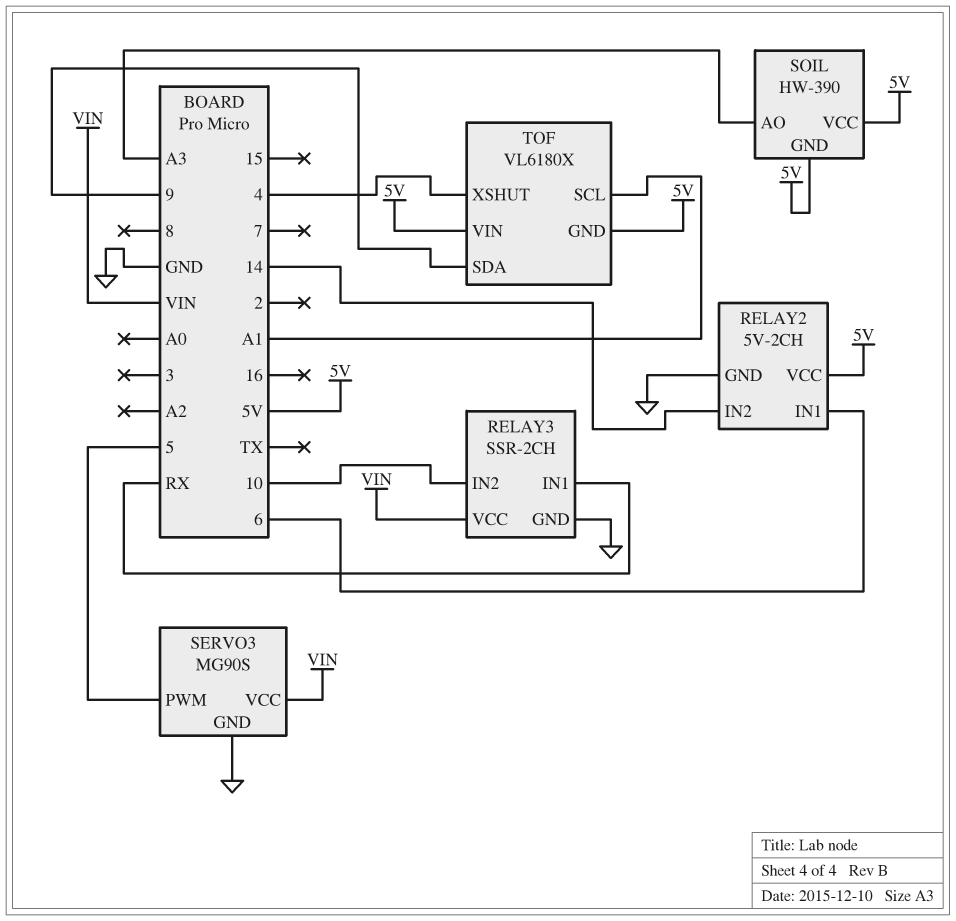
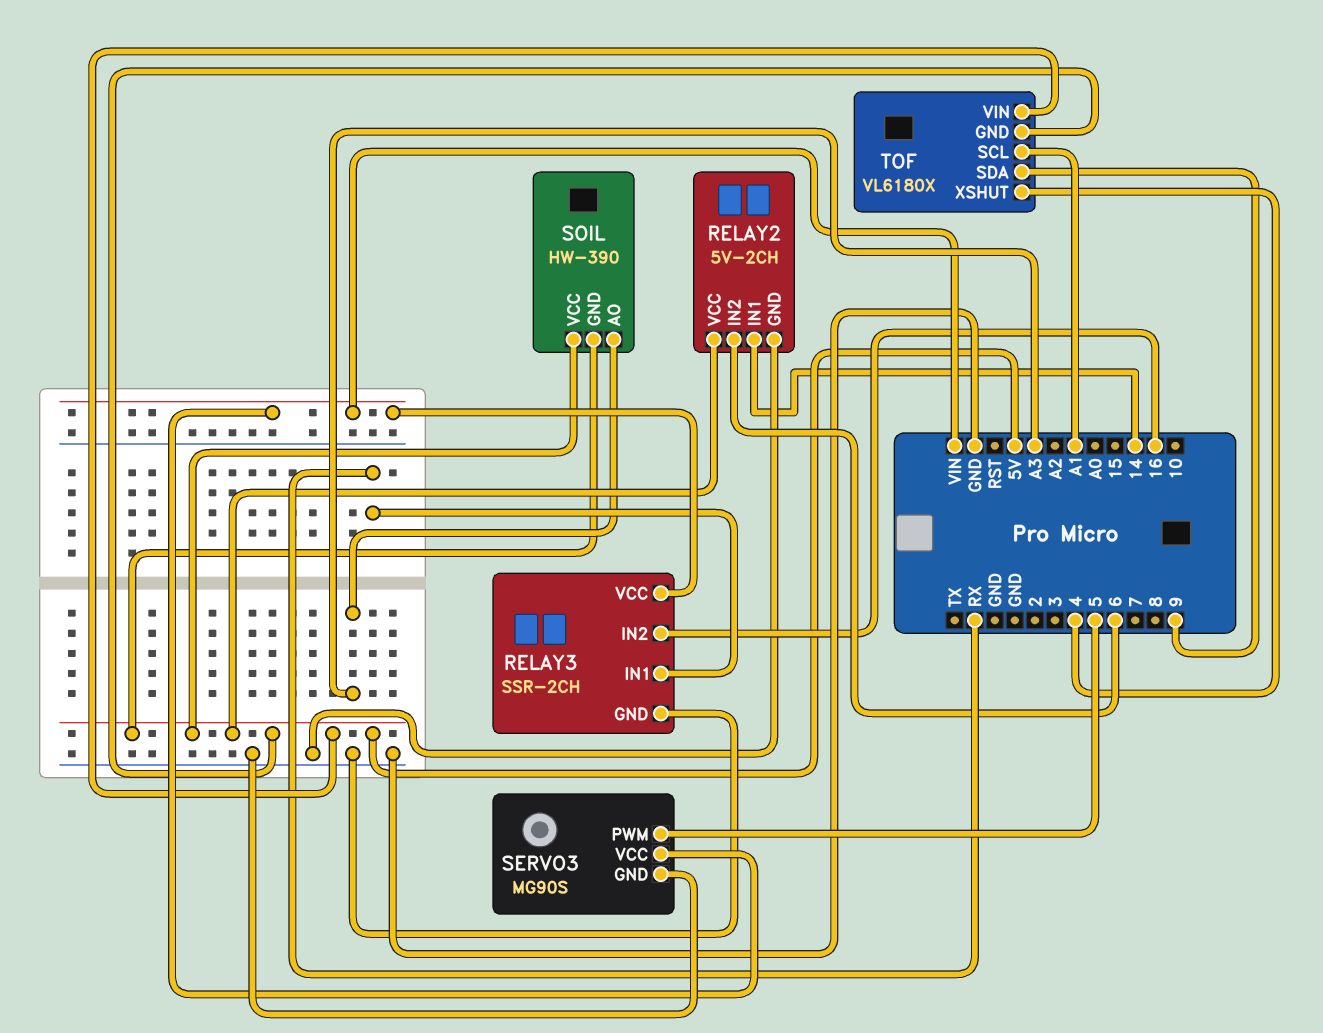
RELAY2 pin IN1: 6 -> 14
RELAY2 pin IN2: 14 -> 6
RELAY3 pin IN2: 10 -> 16

